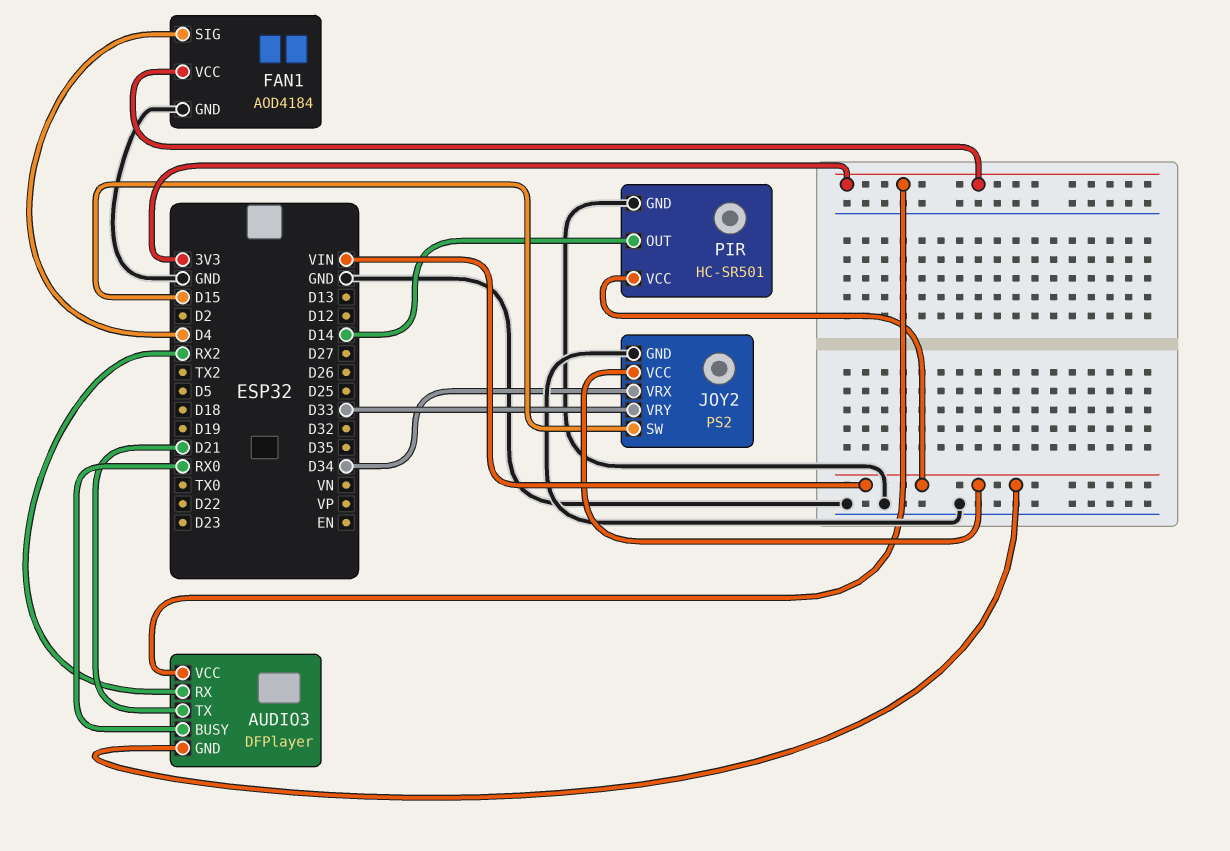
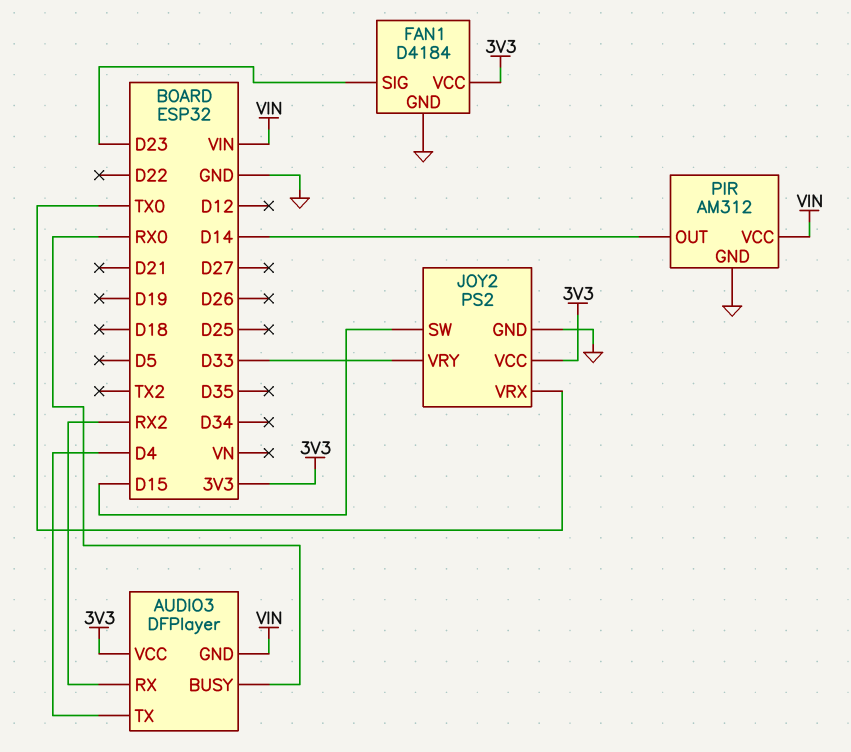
AUDIO3 pin TX: D21 -> D4
FAN1: AOD4184 -> D4184
FAN1 pin SIG: D4 -> D23
JOY2 pin VCC: VIN -> 3V3
JOY2 pin VRX: D34 -> TX0
PIR: HC-SR501 -> AM312

